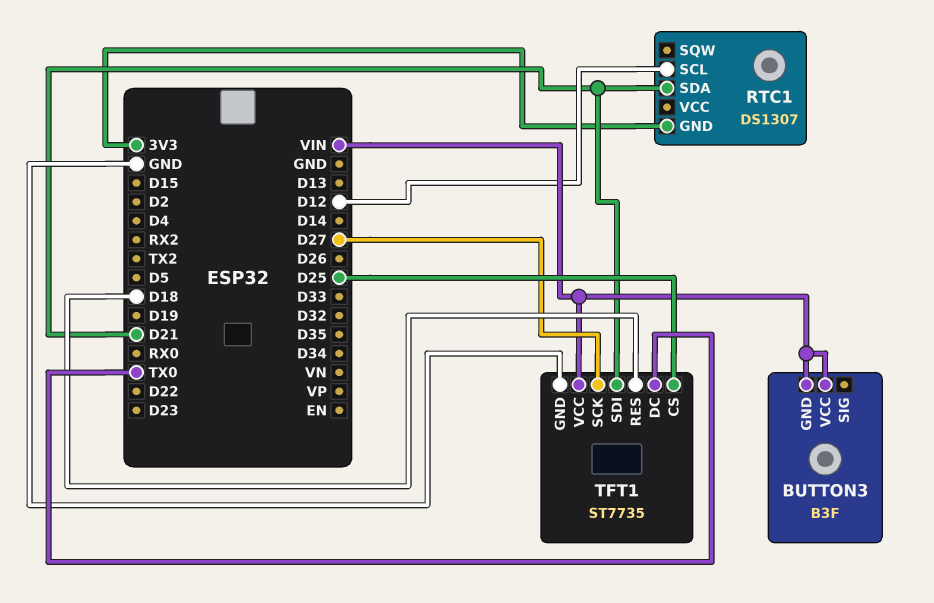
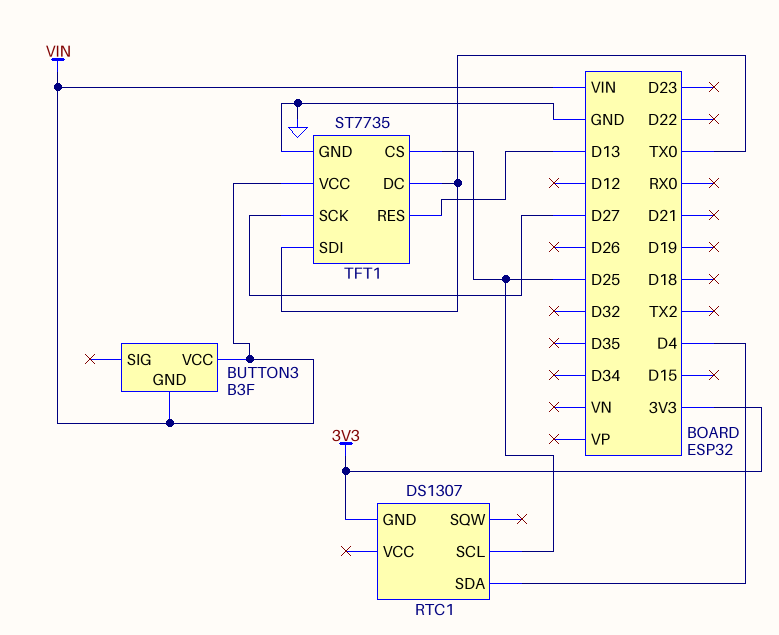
RTC1 pin SCL: D12 -> D25
RTC1 pin SDA: D21 -> D4
TFT1 pin RES: D18 -> D13
TFT1 pin SDI: D21 -> TX0

